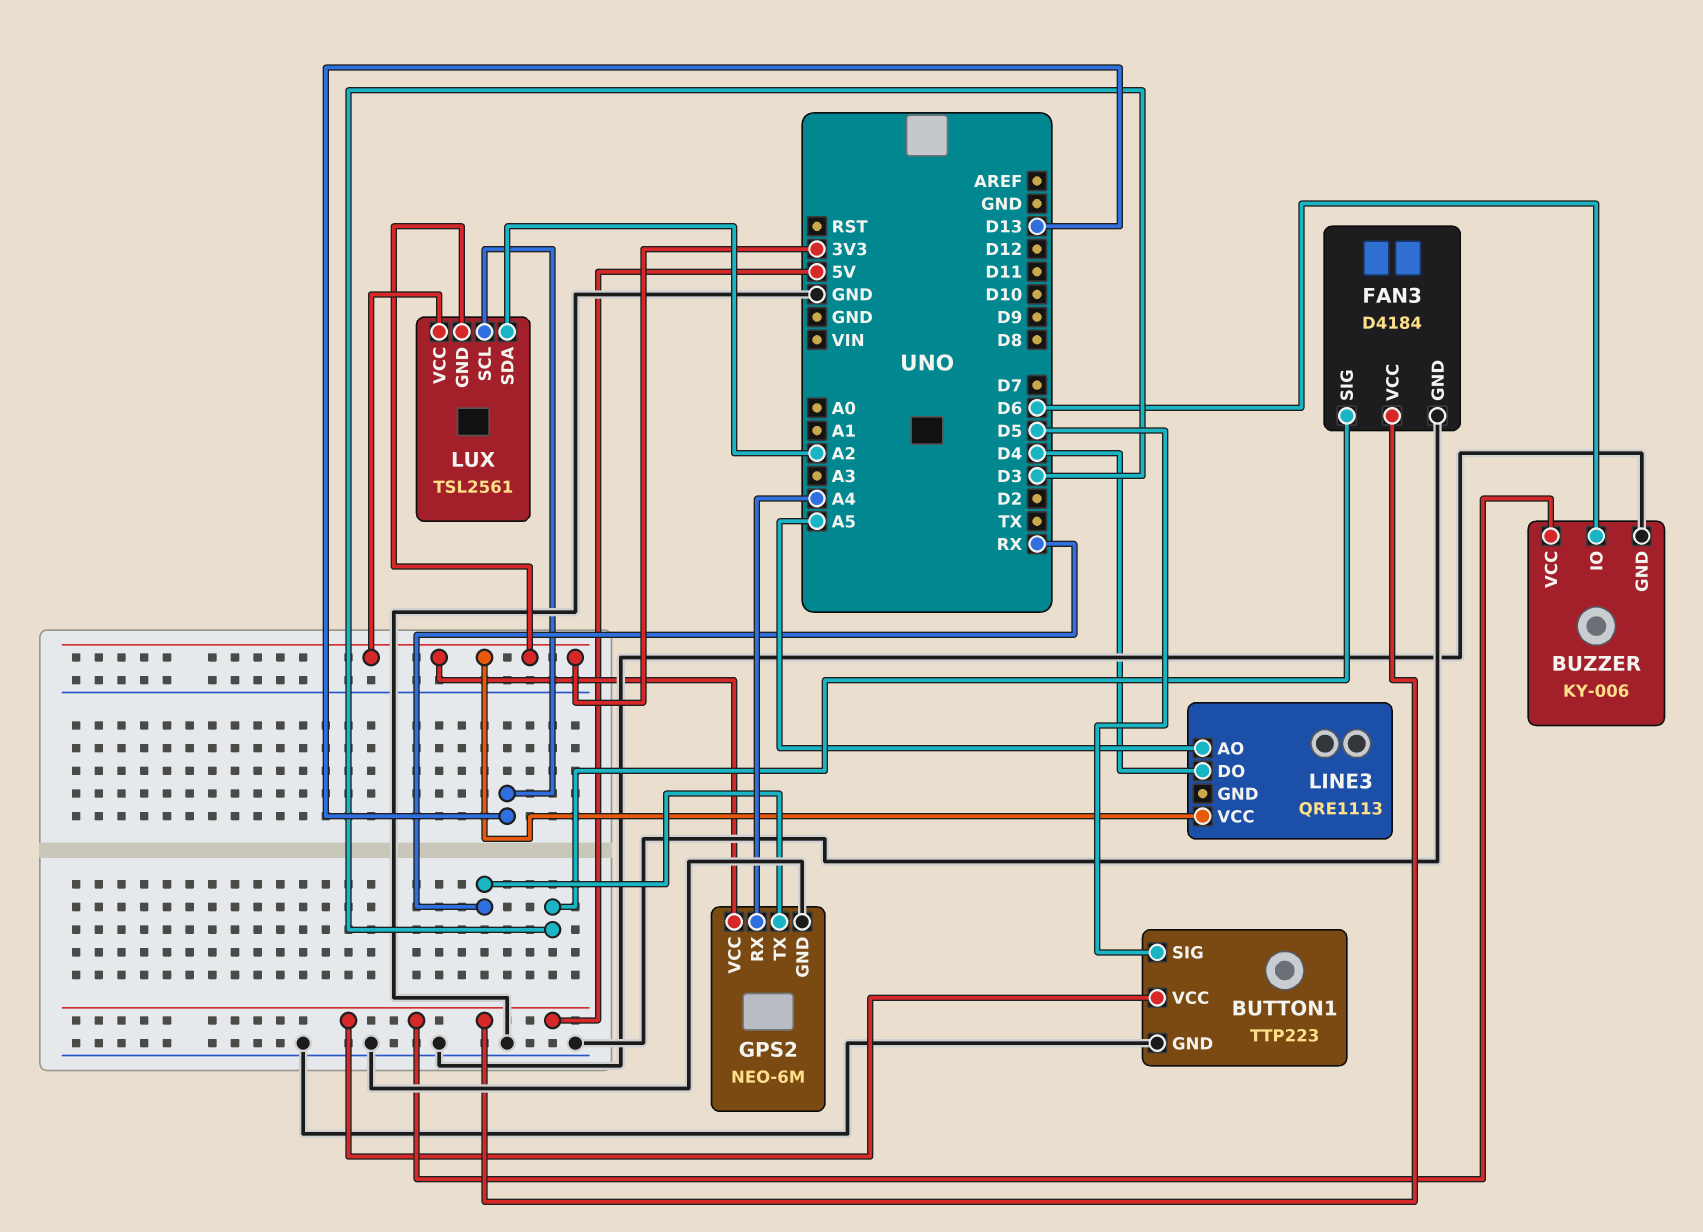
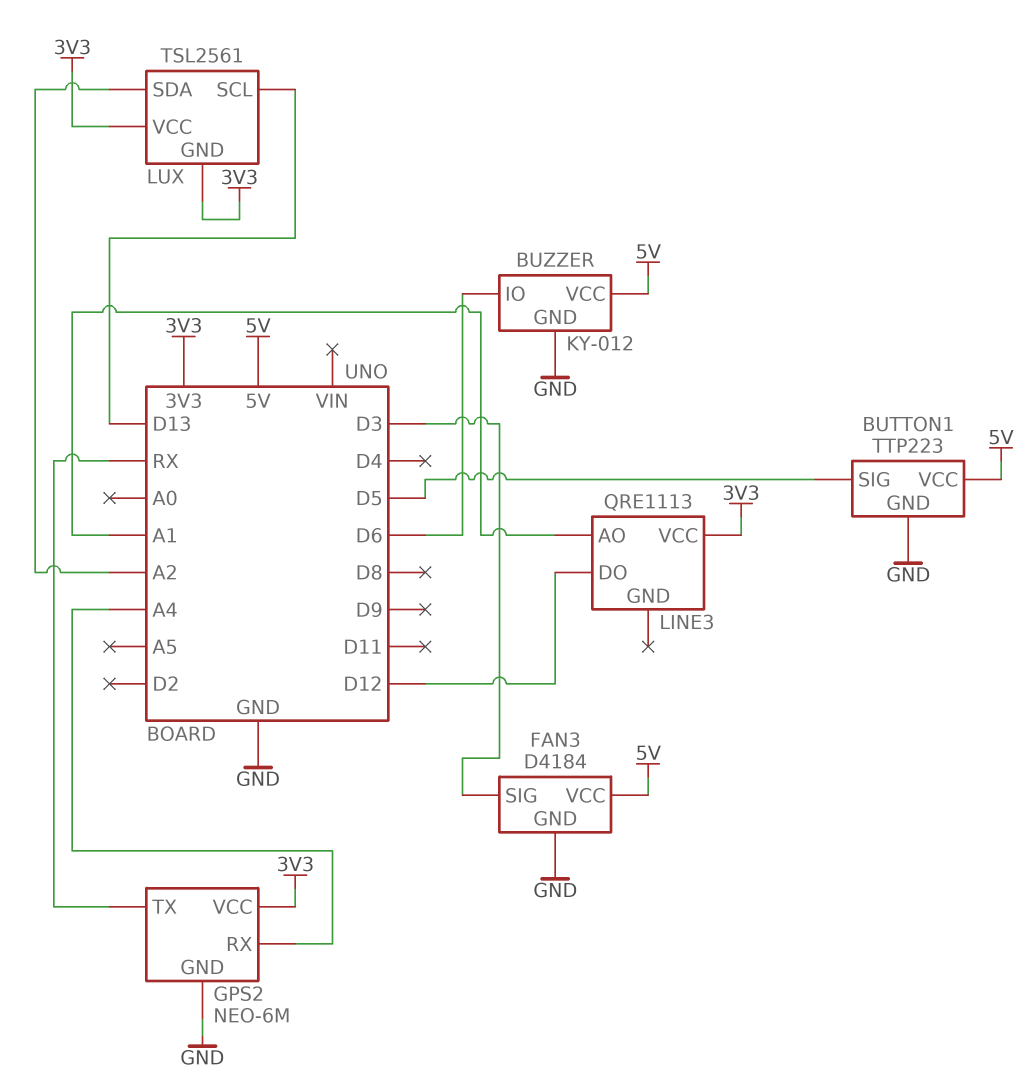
BUZZER: KY-006 -> KY-012
LINE3 pin AO: A5 -> A1
LINE3 pin DO: D4 -> D12

